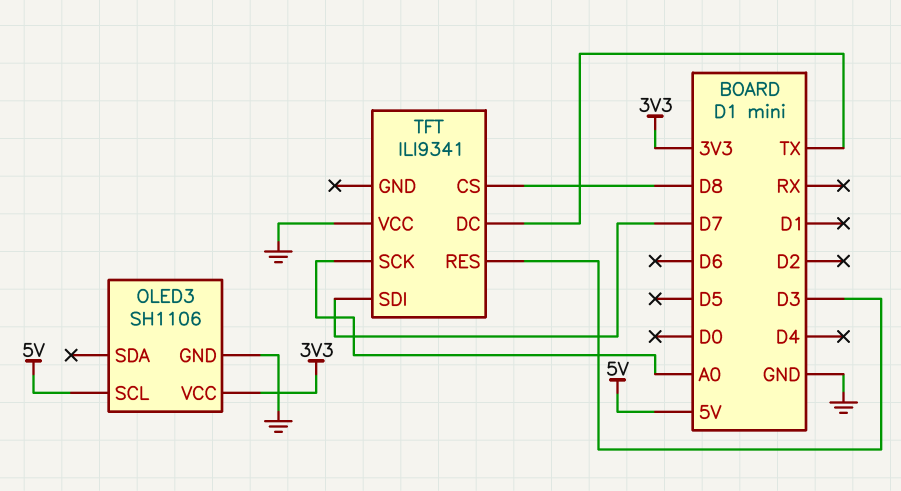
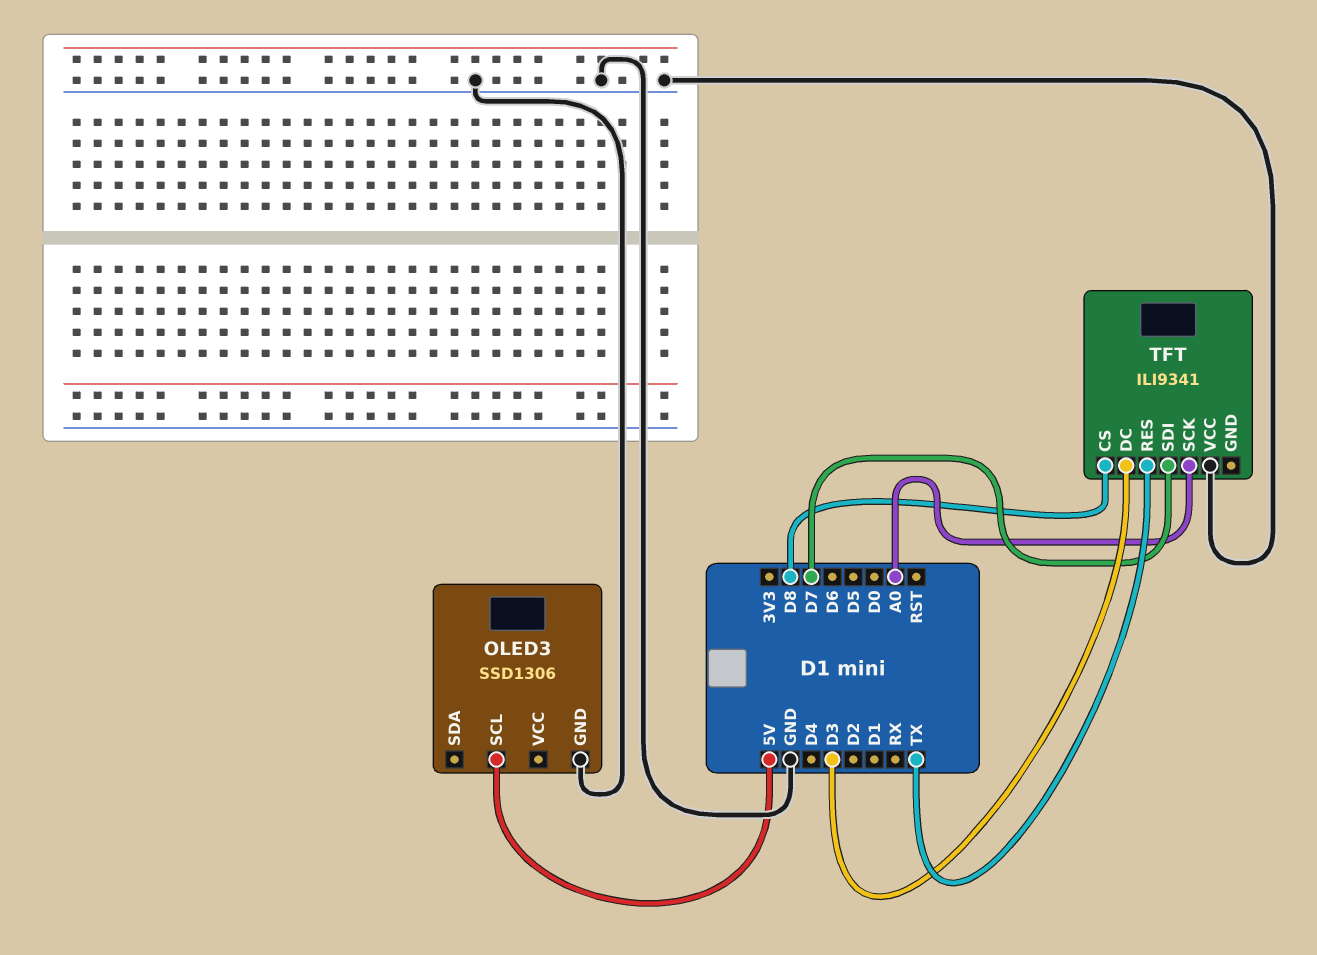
OLED3: SH1106 -> SSD1306
OLED3 pin VCC: 3V3 -> none
TFT pin DC: TX -> D3
TFT pin RES: D3 -> TX

